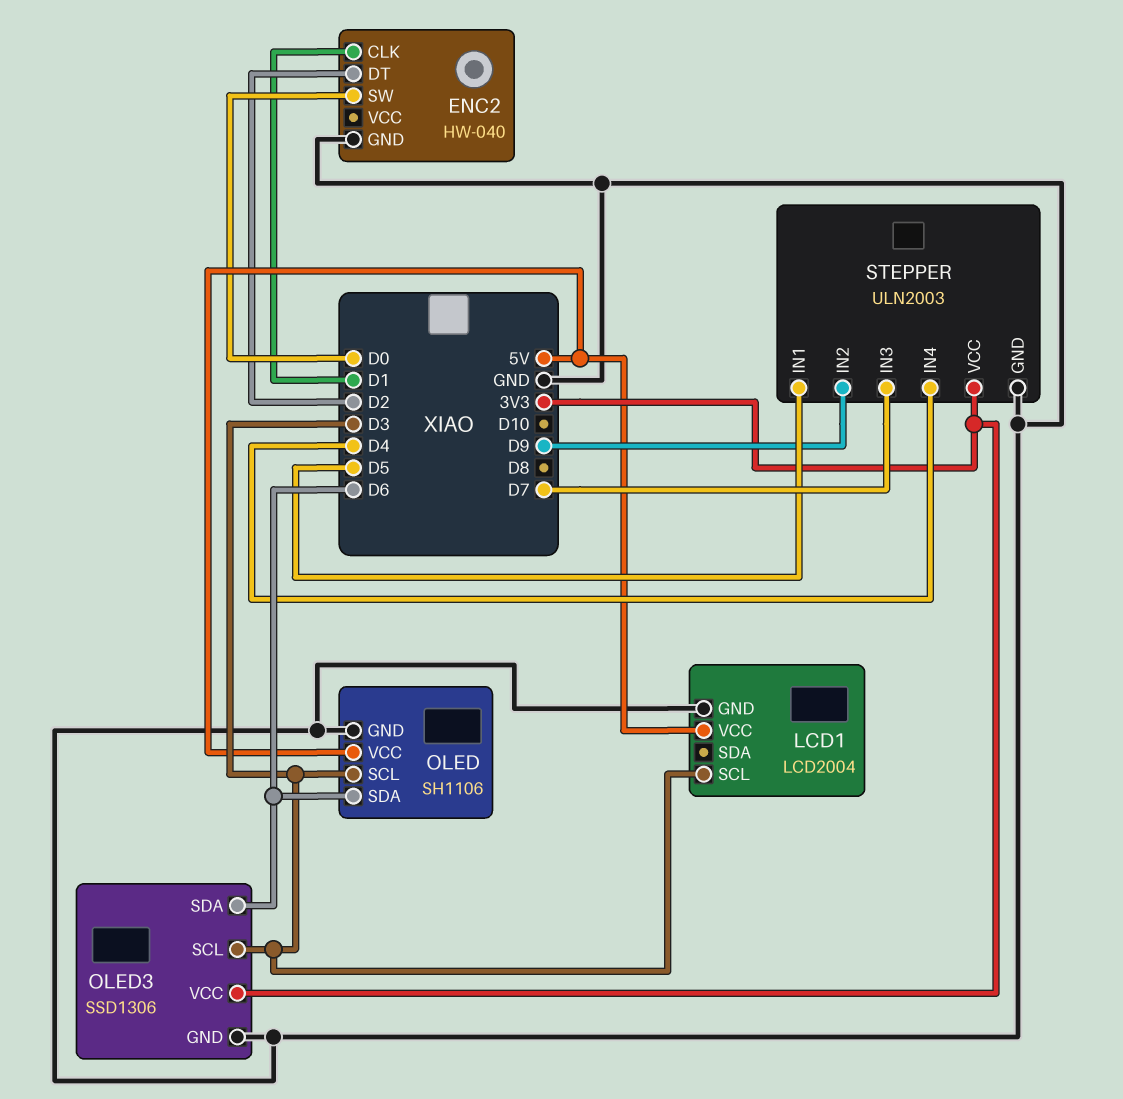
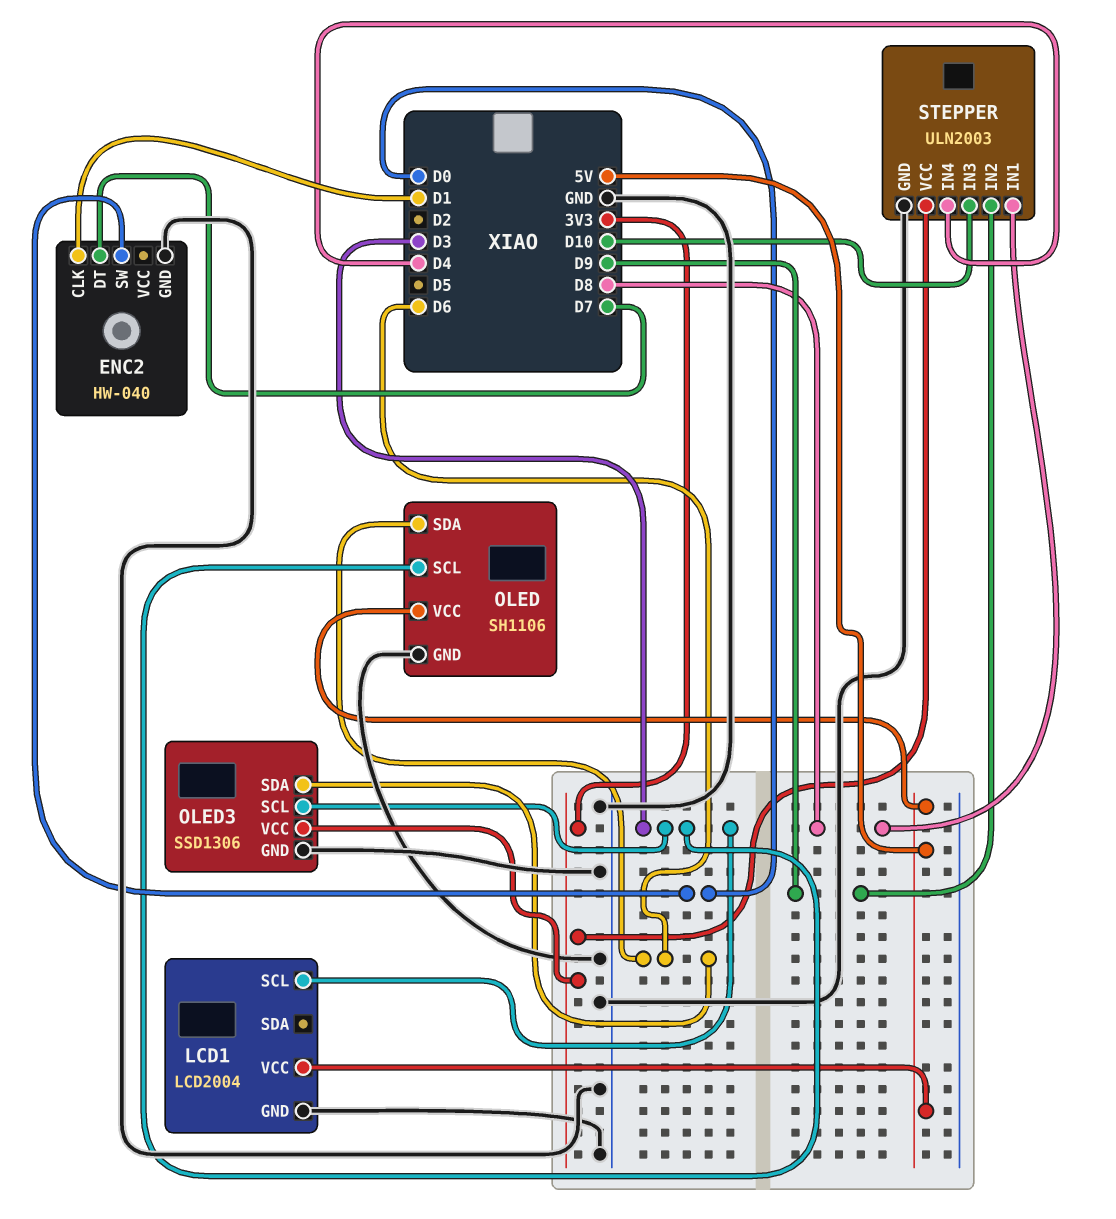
ENC2 pin DT: D2 -> D7
STEPPER pin IN1: D5 -> D8
STEPPER pin IN3: D7 -> D10

